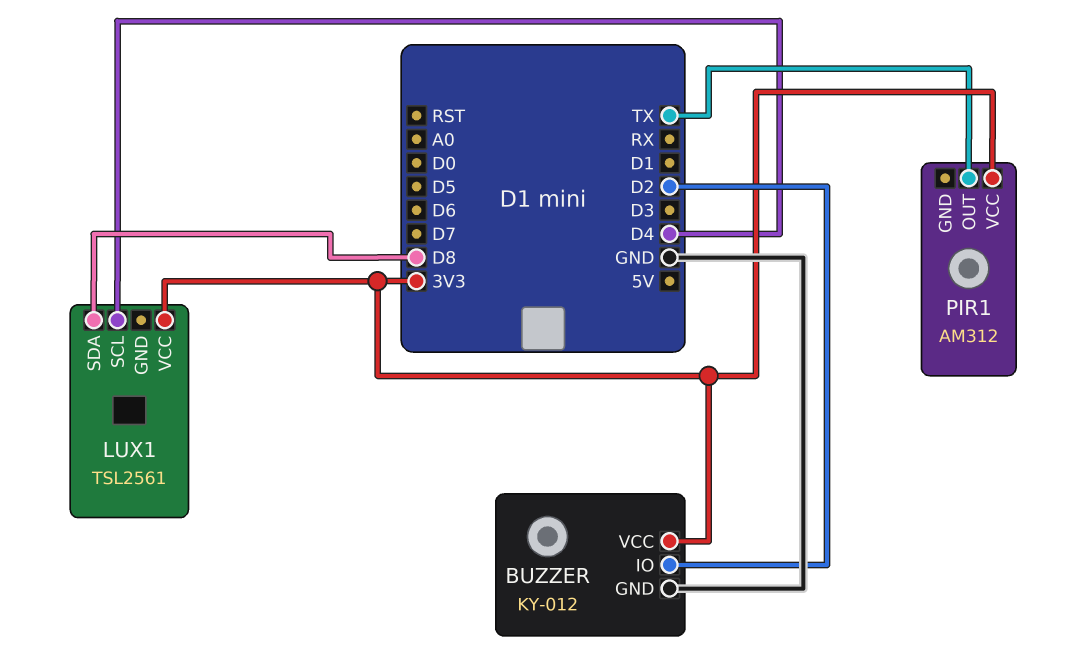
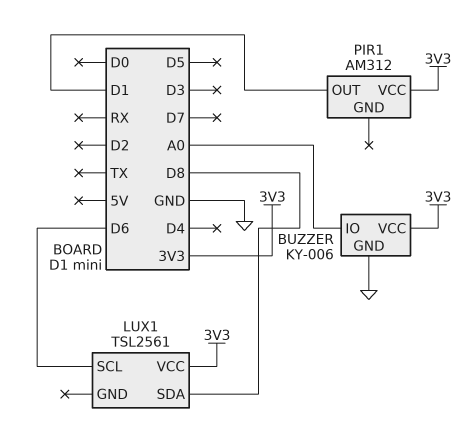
BUZZER: KY-012 -> KY-006
BUZZER pin IO: D2 -> A0
LUX1 pin SCL: D4 -> D6
PIR1 pin OUT: TX -> D1

